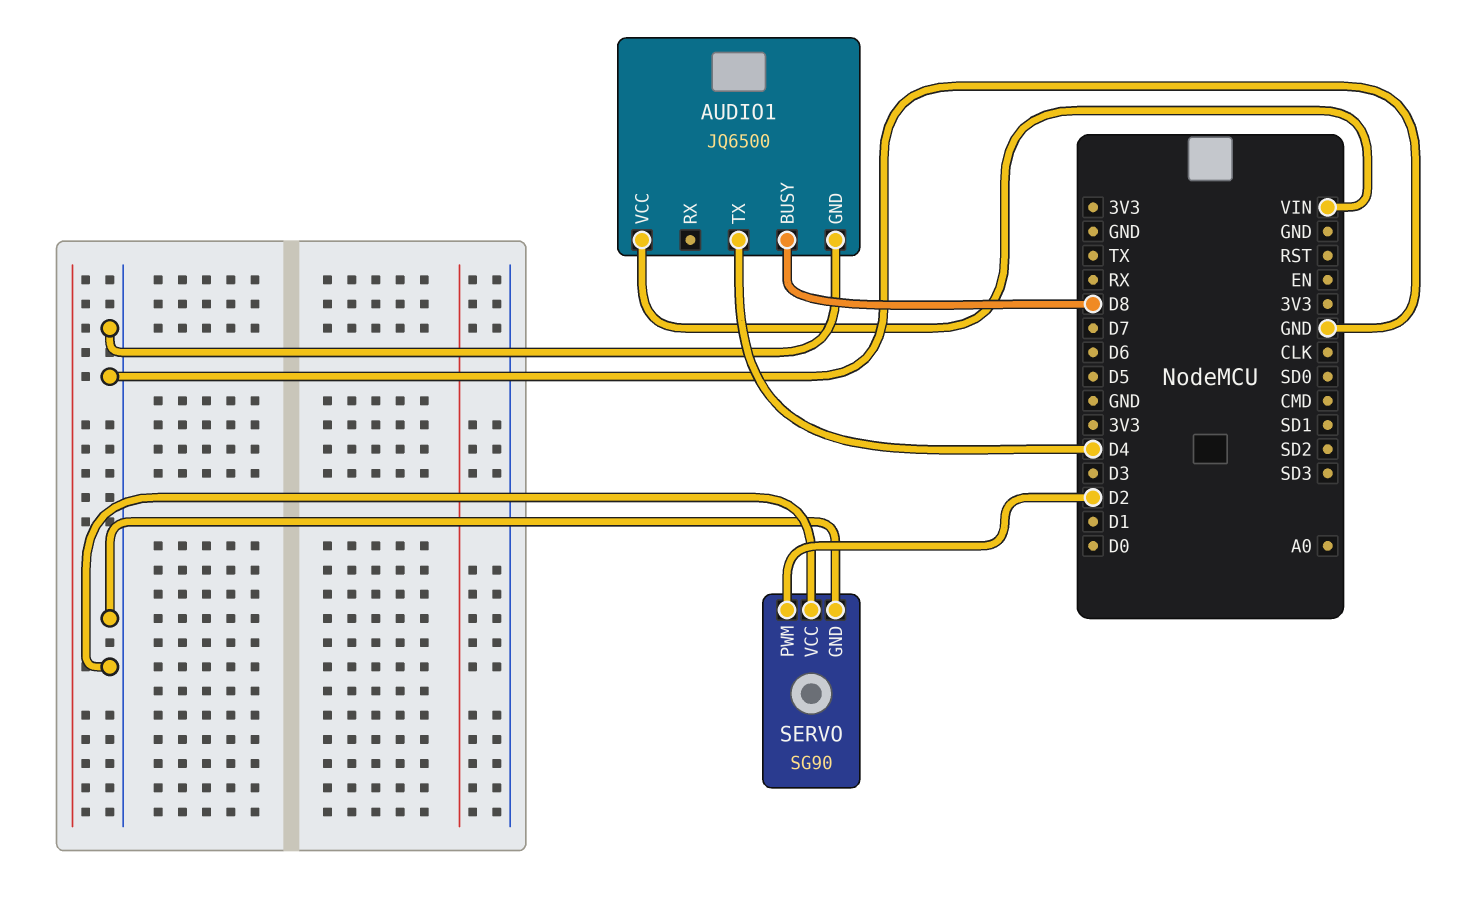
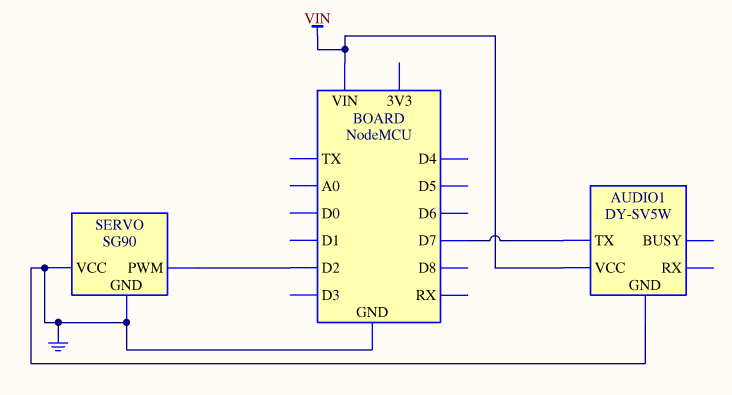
AUDIO1: JQ6500 -> DY-SV5W
AUDIO1 pin BUSY: D8 -> none
AUDIO1 pin TX: D4 -> D7

